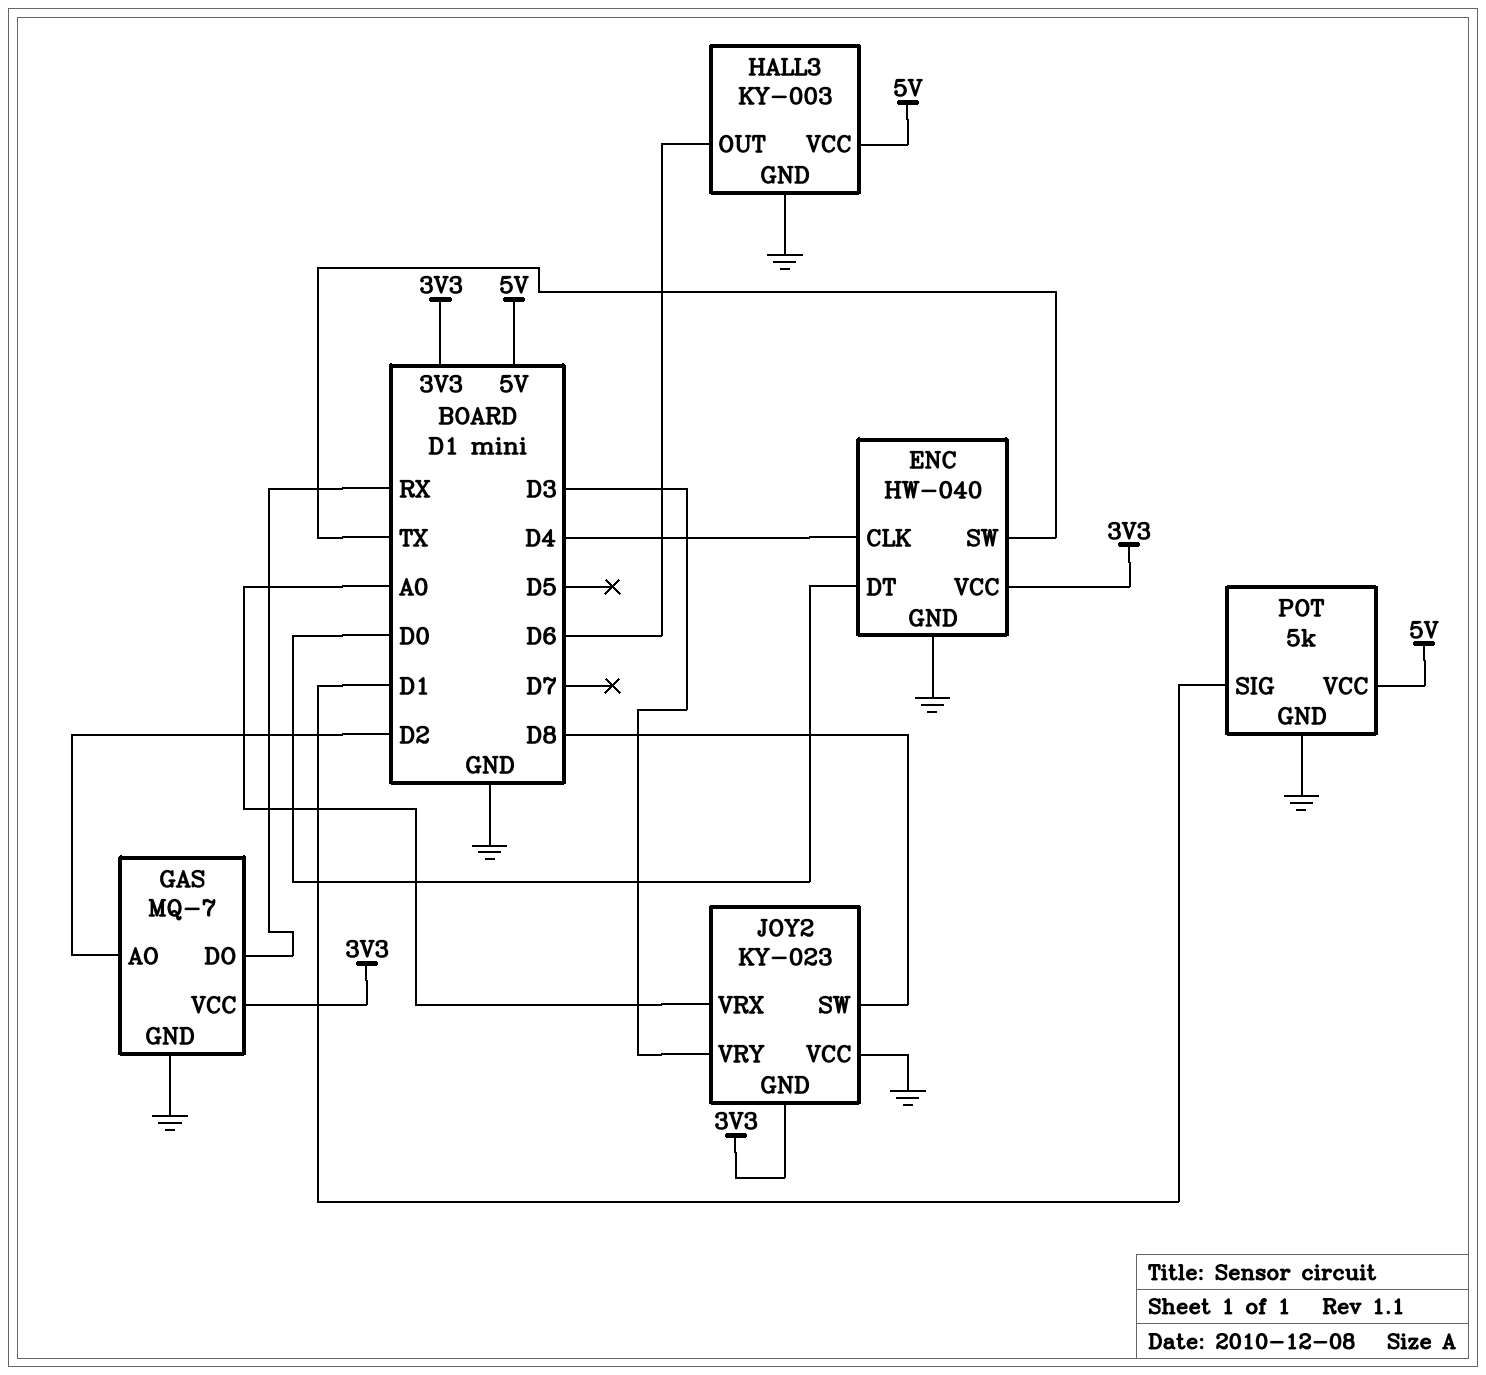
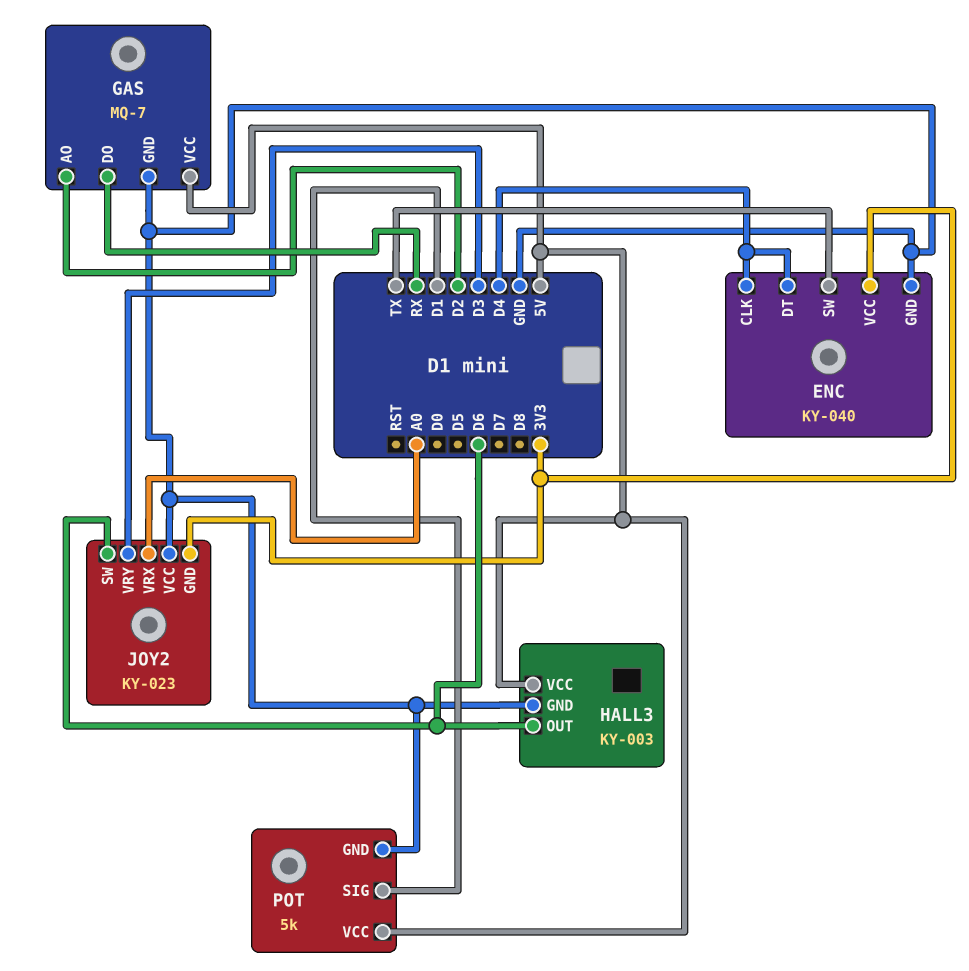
ENC: HW-040 -> KY-040
ENC pin DT: D0 -> D4
GAS pin VCC: 3V3 -> 5V
JOY2 pin SW: D8 -> D6

